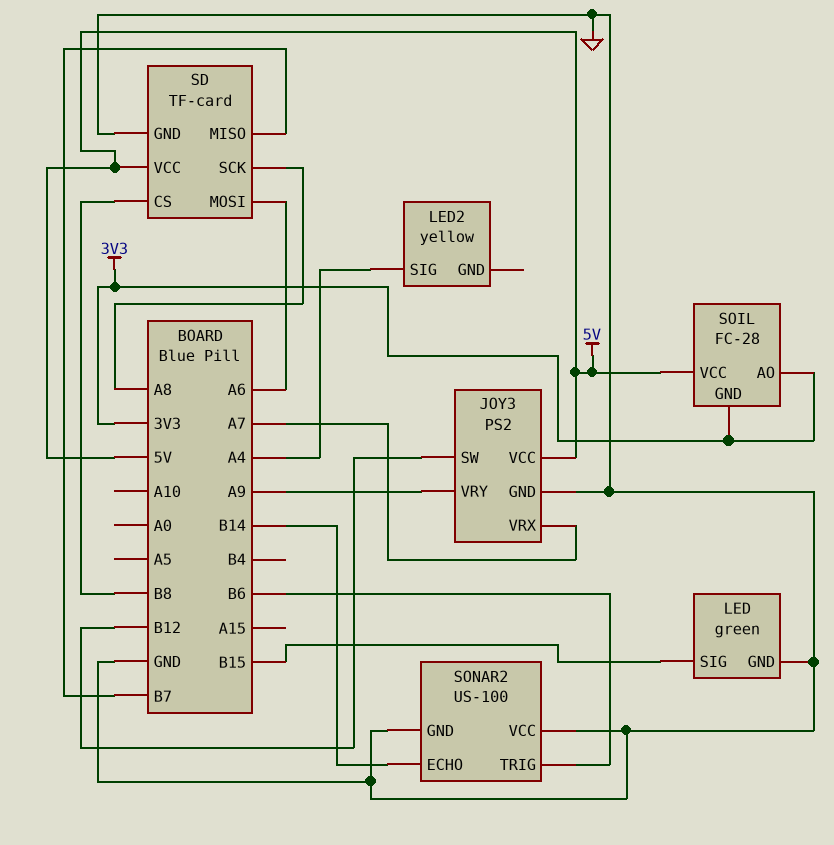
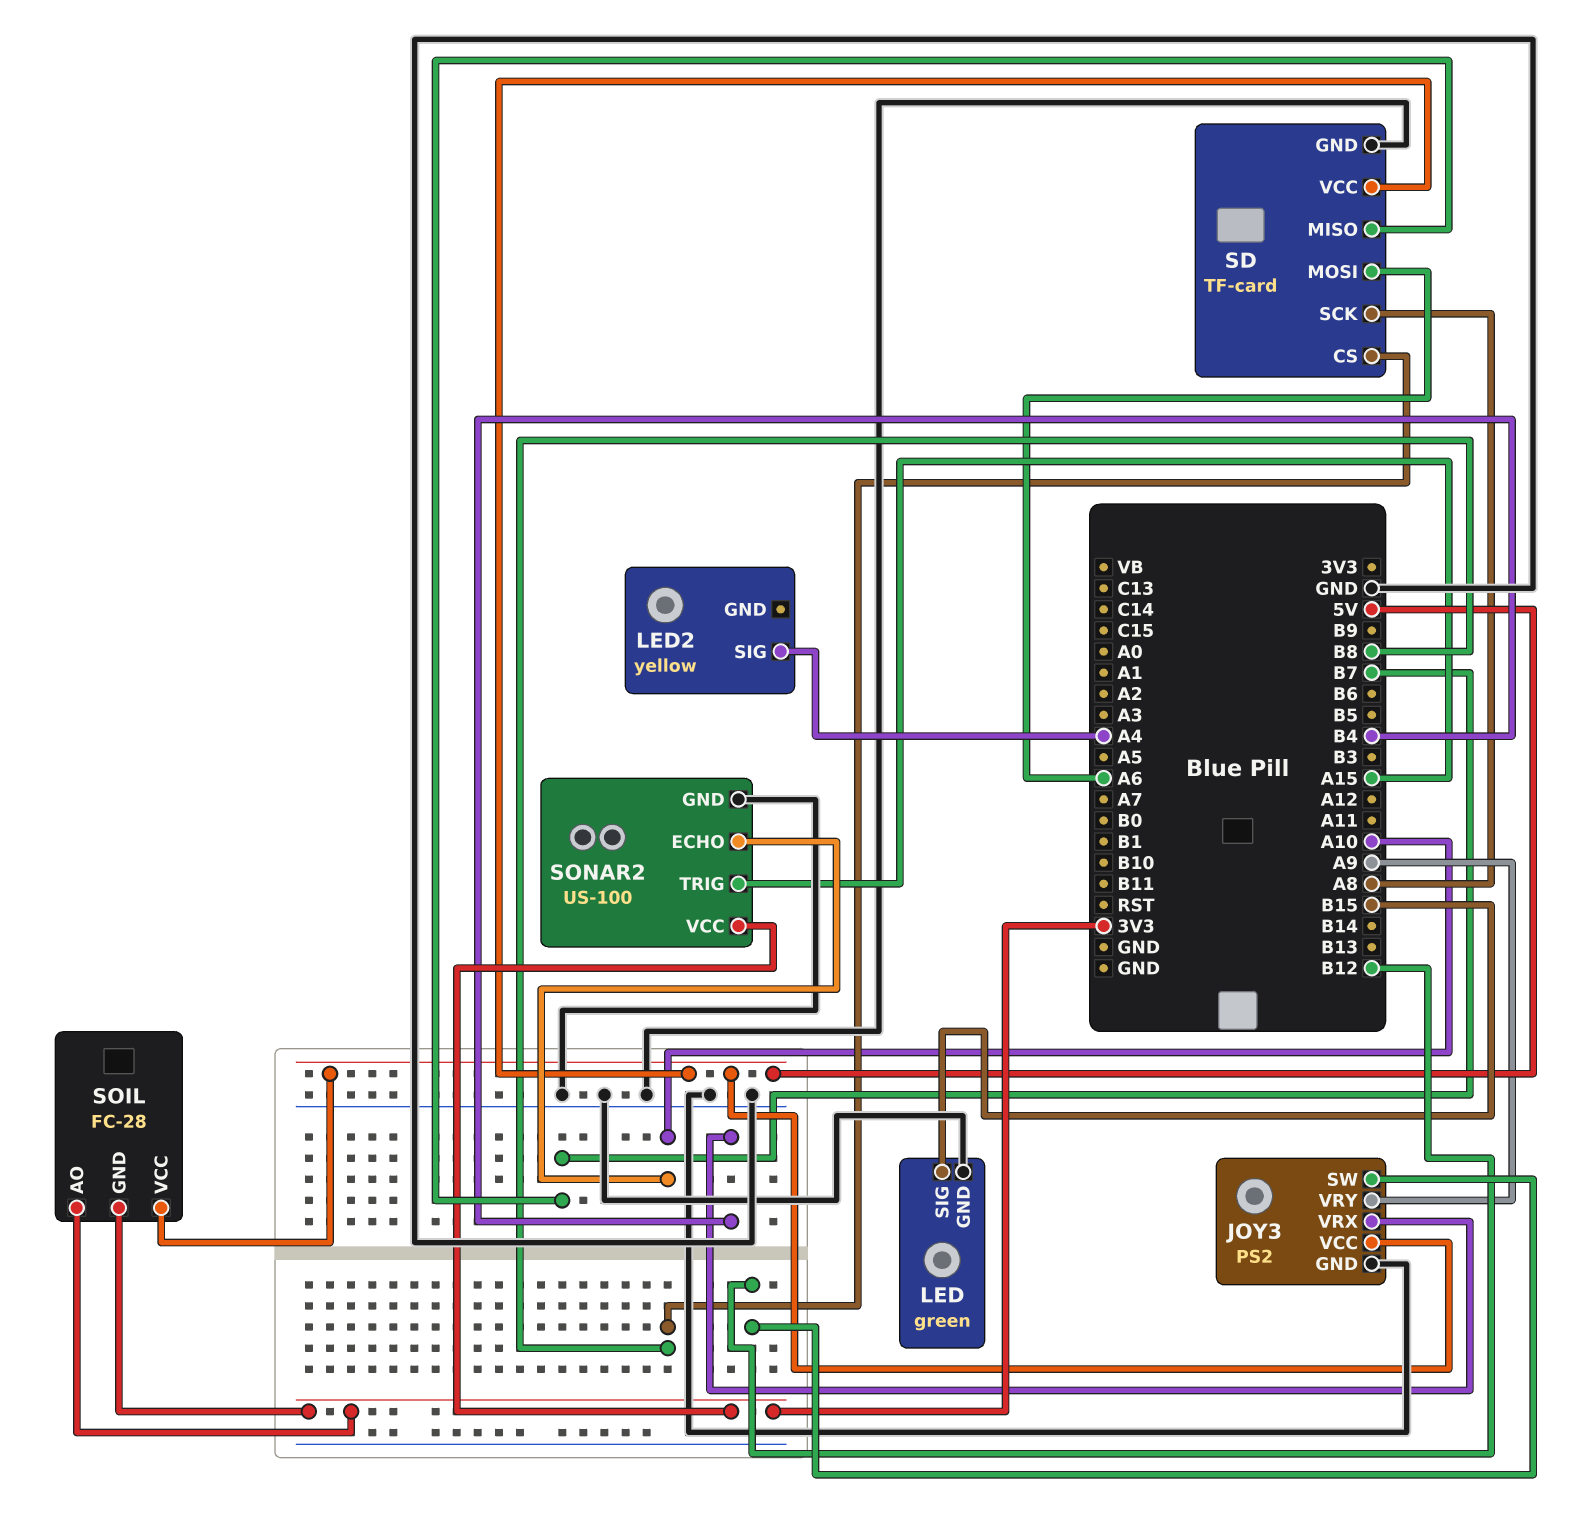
JOY3 pin VRX: A7 -> B4
SONAR2 pin ECHO: B14 -> A10
SONAR2 pin TRIG: B6 -> A15
SONAR2 pin VCC: GND -> 3V3

